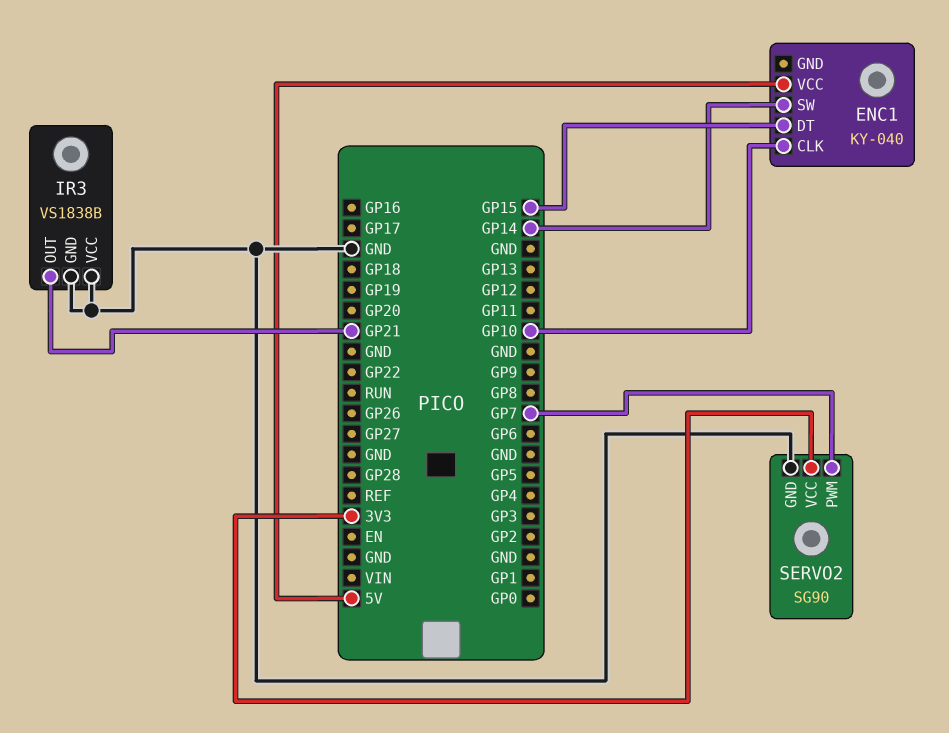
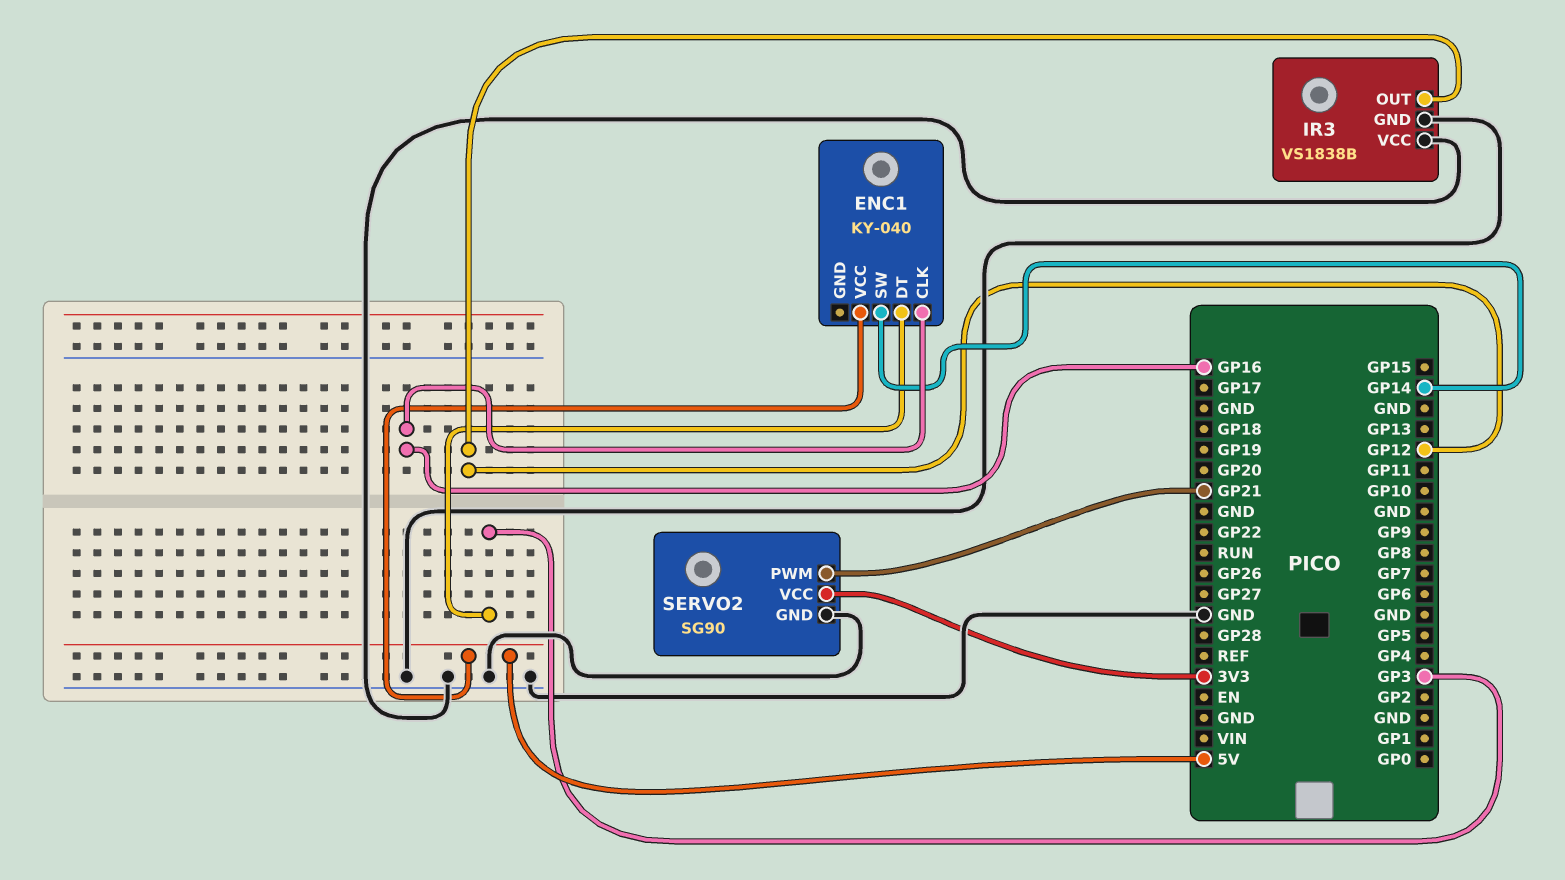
ENC1 pin CLK: GP10 -> GP16
ENC1 pin DT: GP15 -> GP3
IR3 pin OUT: GP21 -> GP12
SERVO2 pin PWM: GP7 -> GP21

